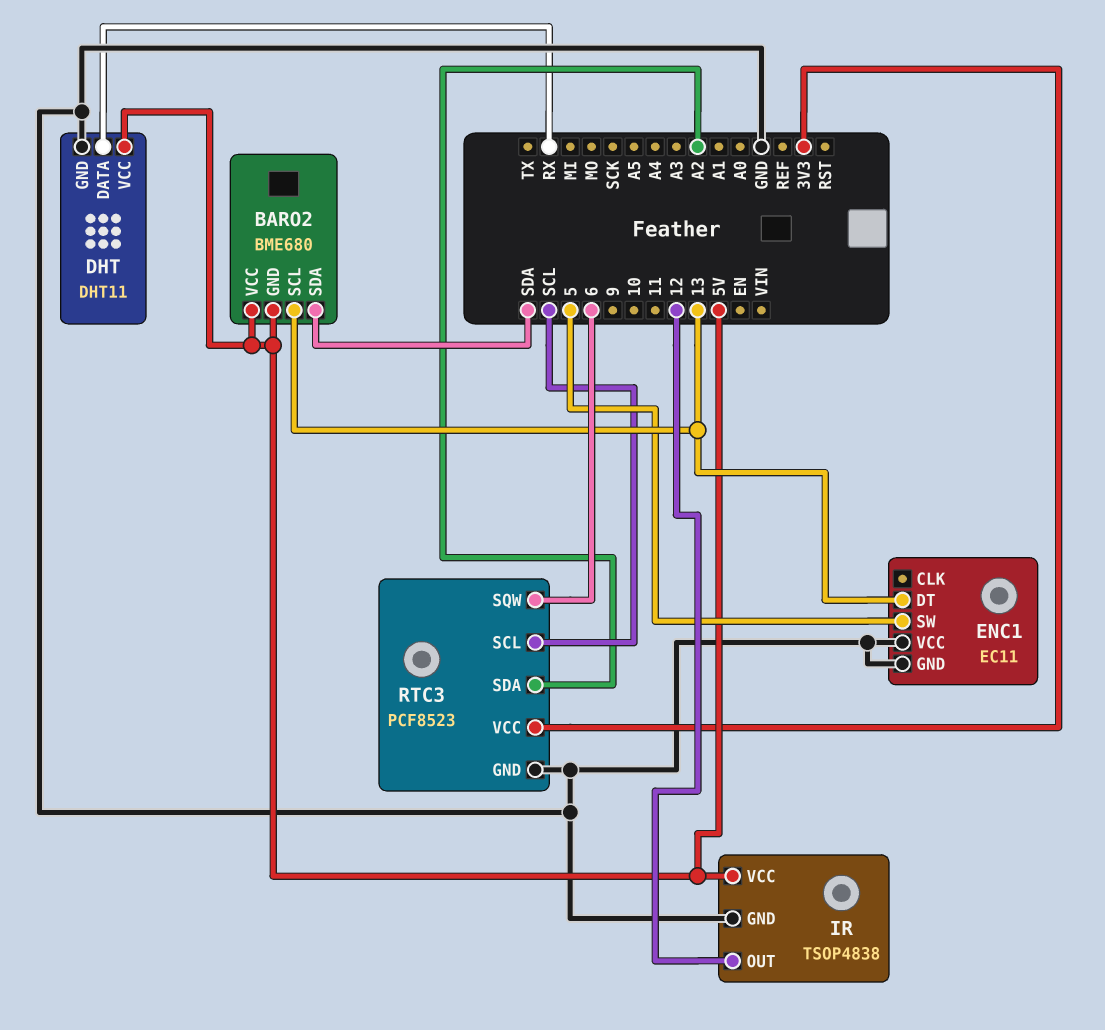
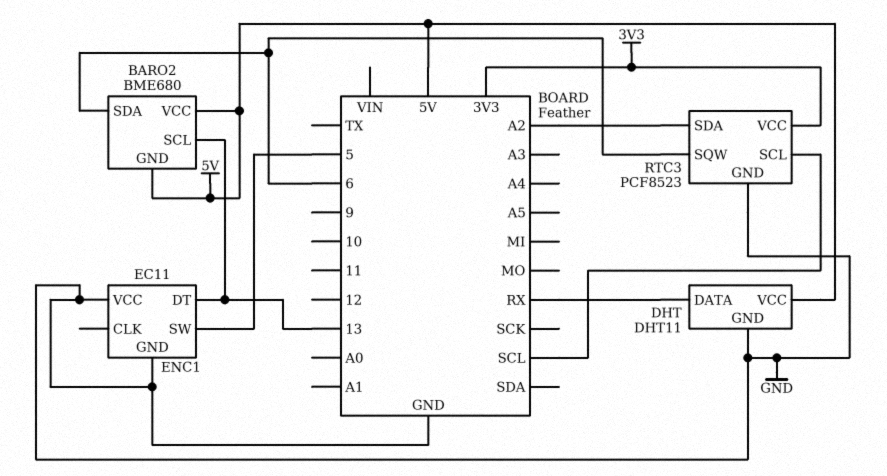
BARO2 pin SDA: SDA -> 6
IR: TSOP4838 -> none
IR pin GND: GND -> none
IR pin OUT: 12 -> none
IR pin VCC: 5V -> none

